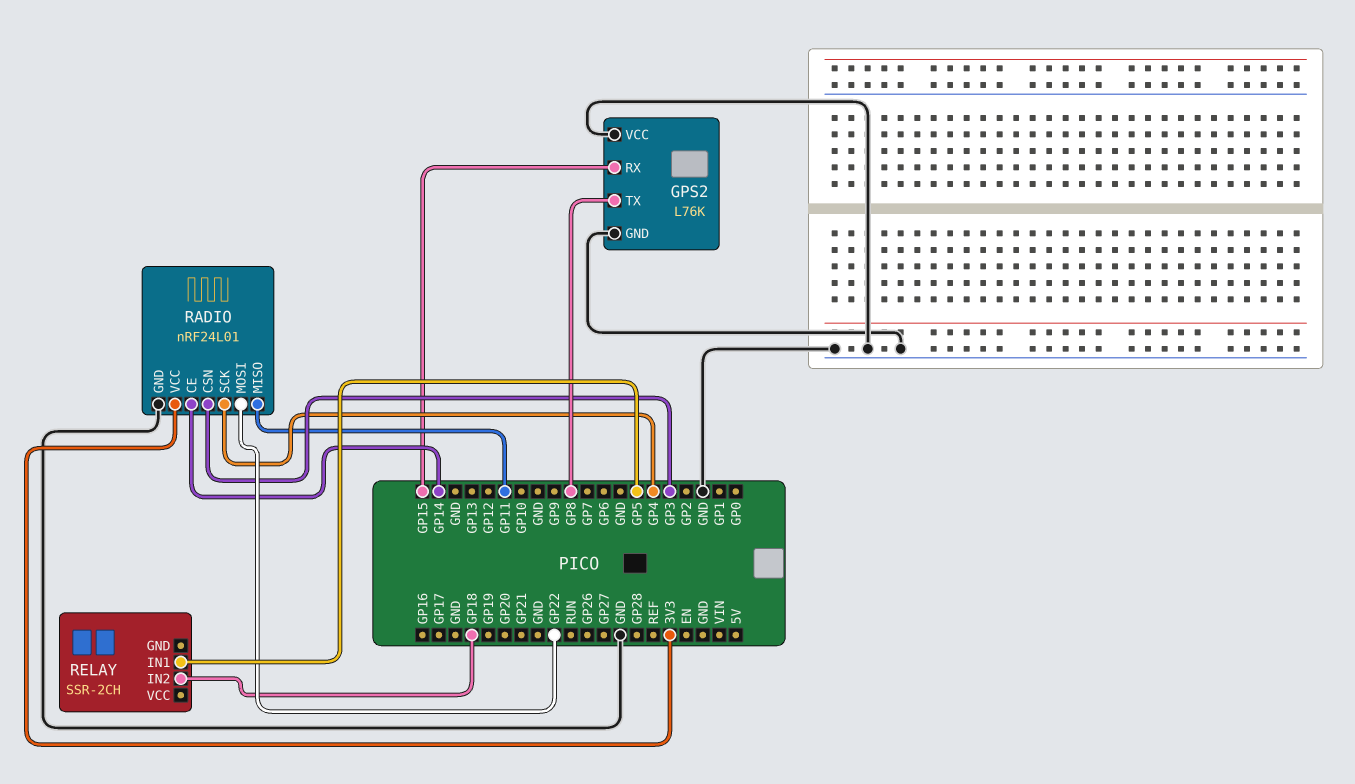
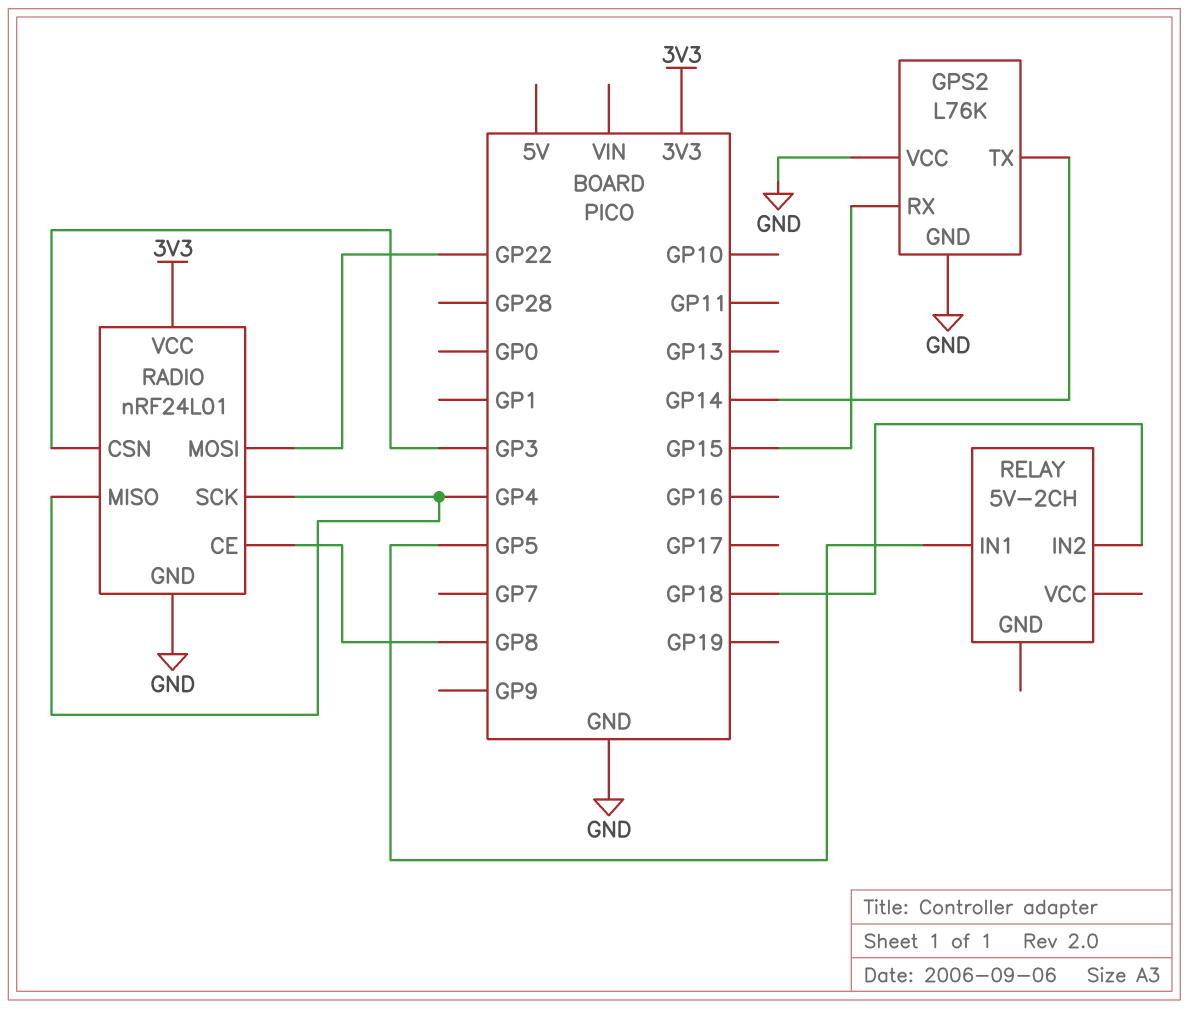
GPS2 pin TX: GP8 -> GP14
RADIO pin CE: GP14 -> GP8
RADIO pin MISO: GP11 -> GP4
RELAY: SSR-2CH -> 5V-2CH

